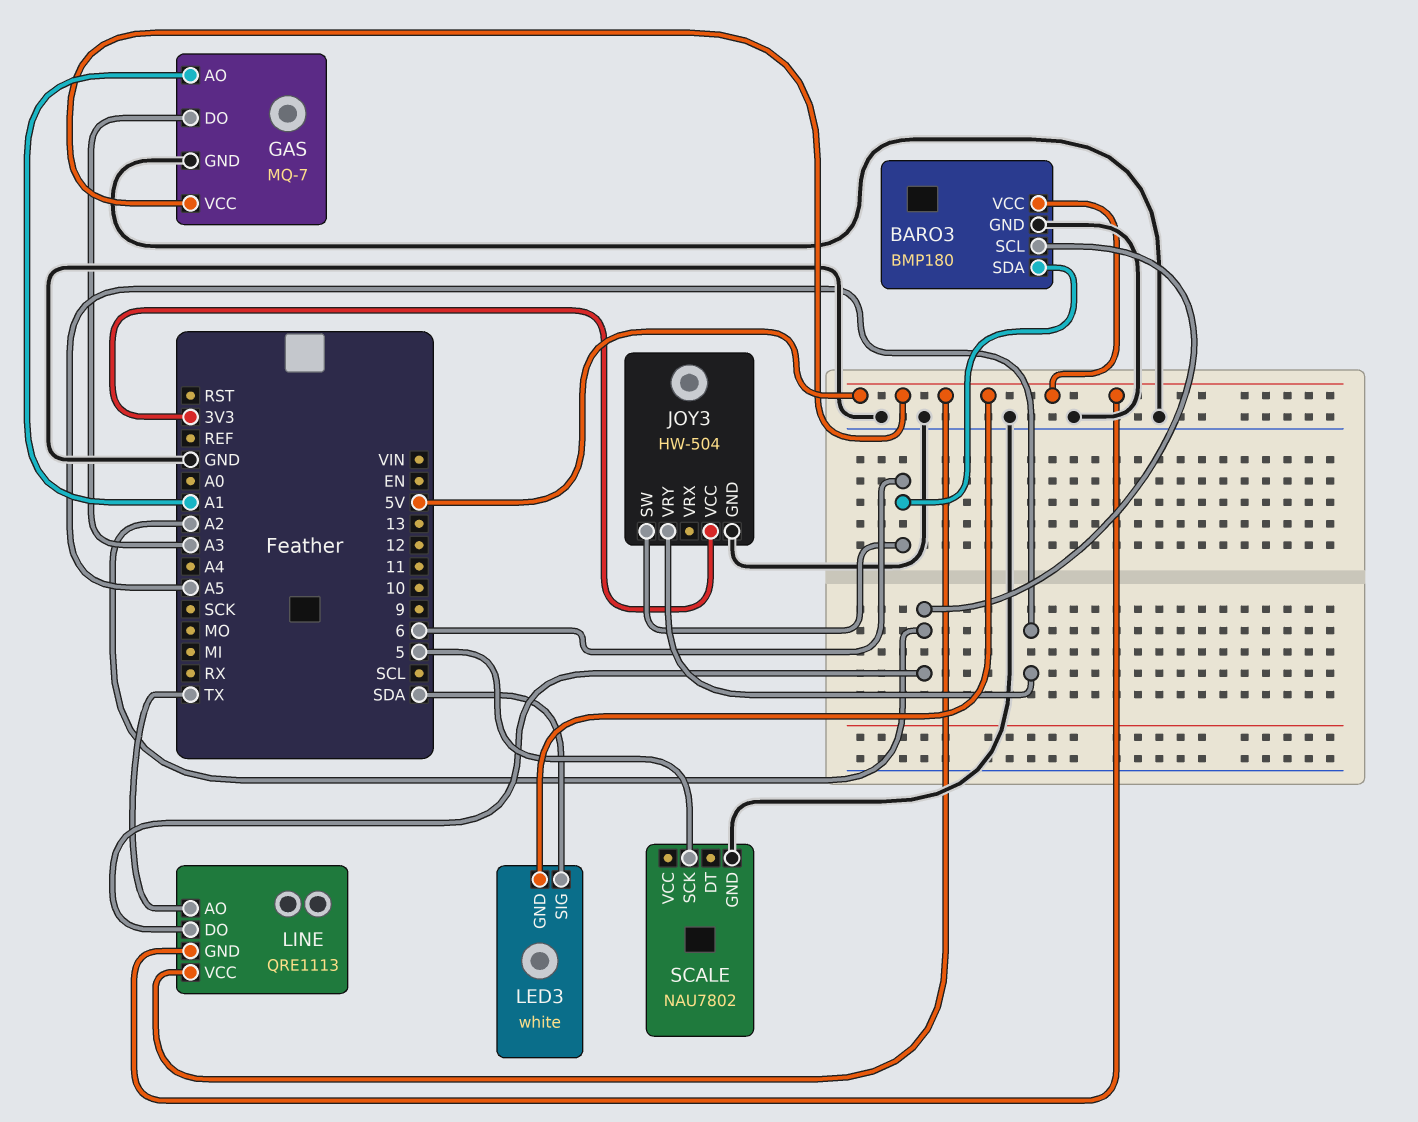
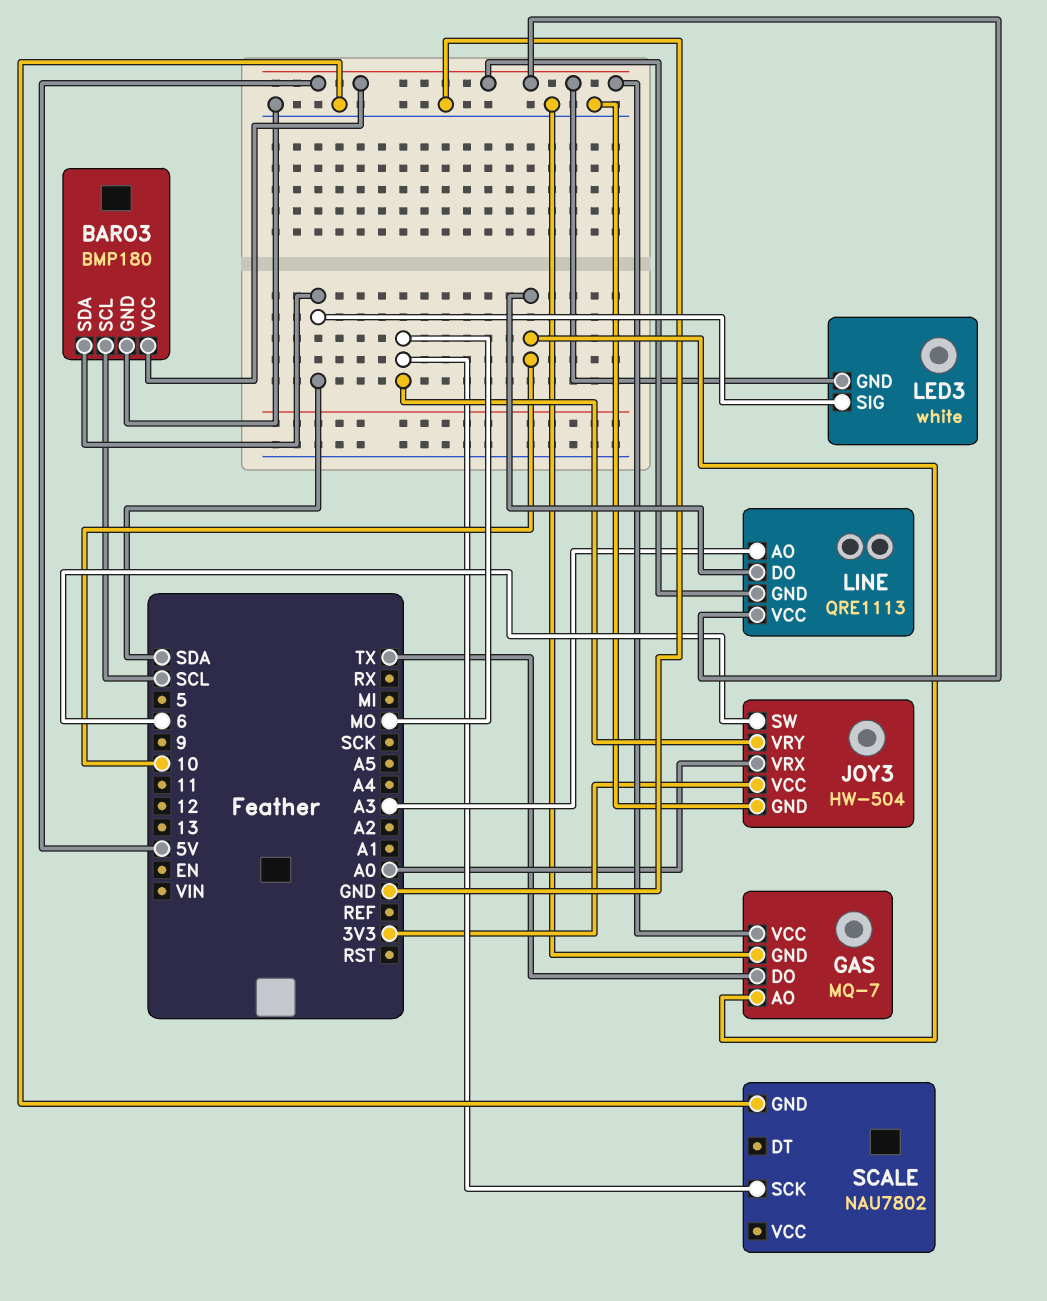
BARO3 pin SCL: A2 -> SCL
BARO3 pin SDA: 6 -> SDA
GAS pin AO: A1 -> 10
GAS pin DO: A3 -> TX
JOY3 pin VRX: none -> A0
JOY3 pin VRY: A5 -> MO
LINE pin AO: TX -> A3
LINE pin DO: A2 -> 10
SCALE pin SCK: 5 -> MO

